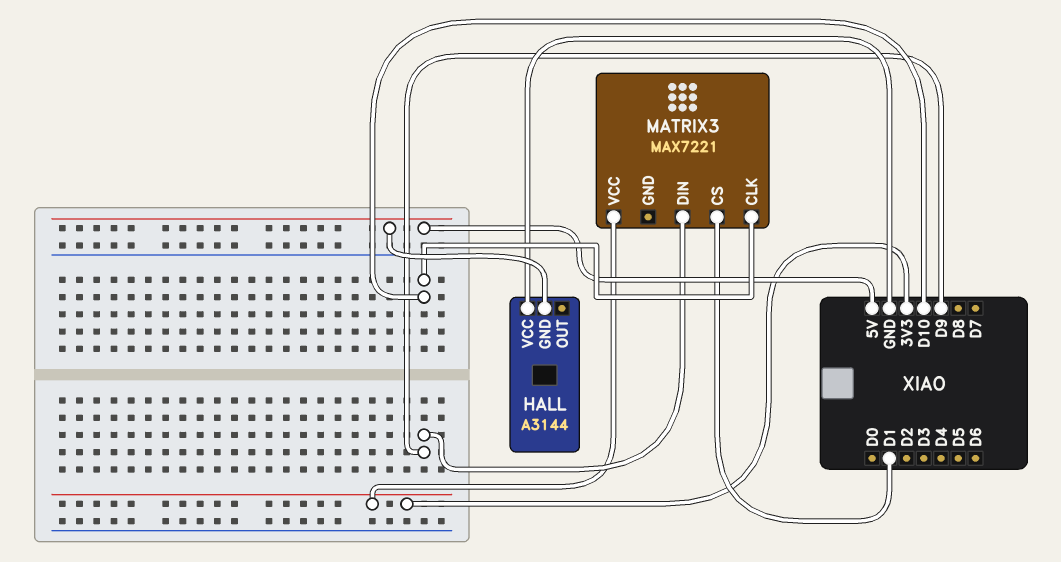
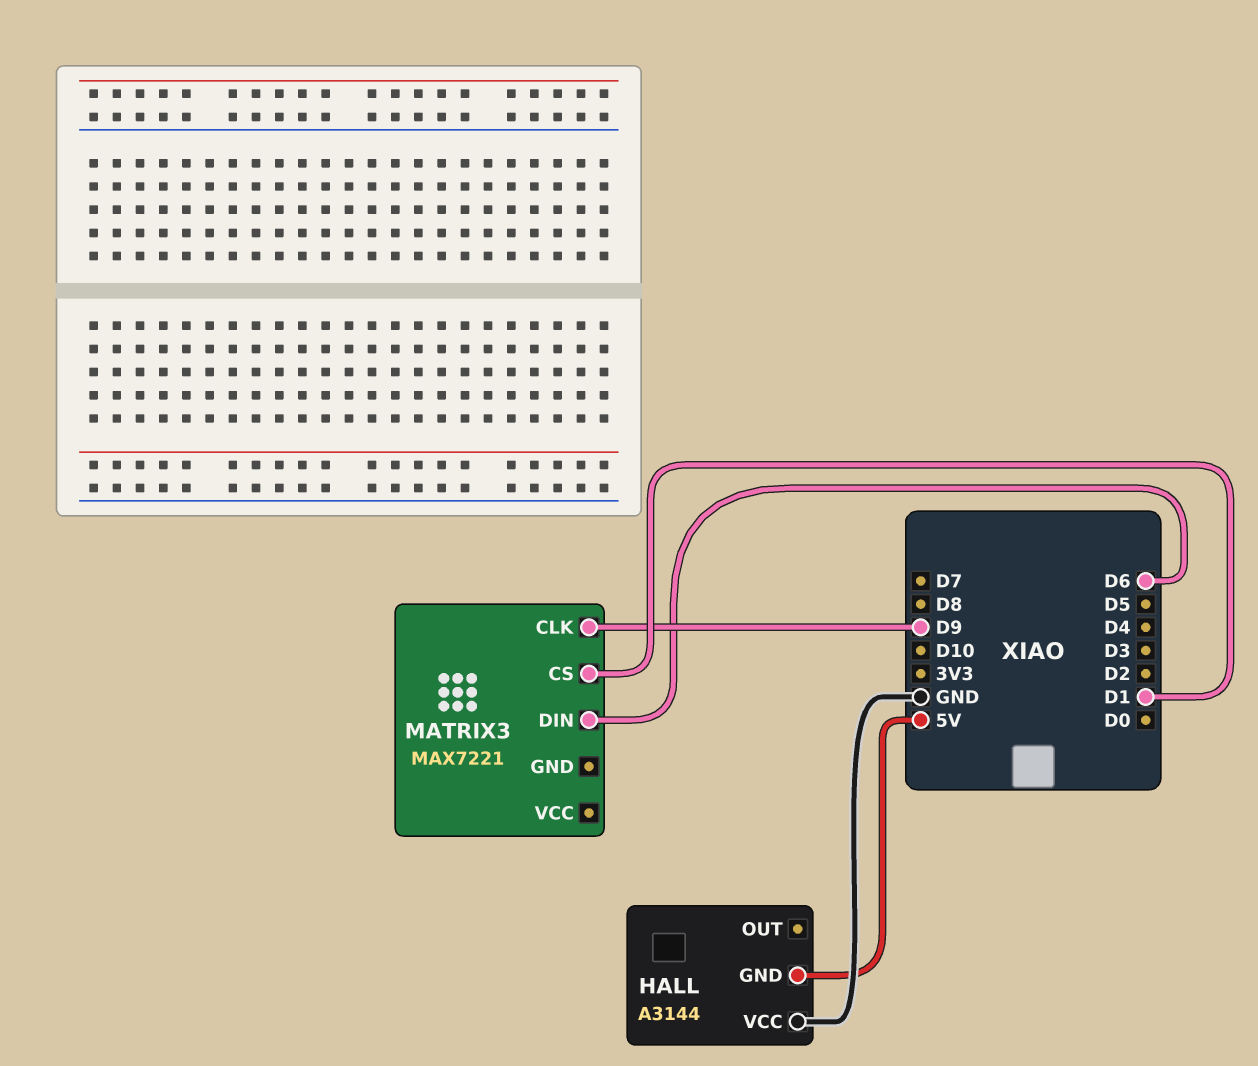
MATRIX3 pin CLK: D10 -> D9
MATRIX3 pin DIN: D9 -> D6
MATRIX3 pin VCC: 3V3 -> none

